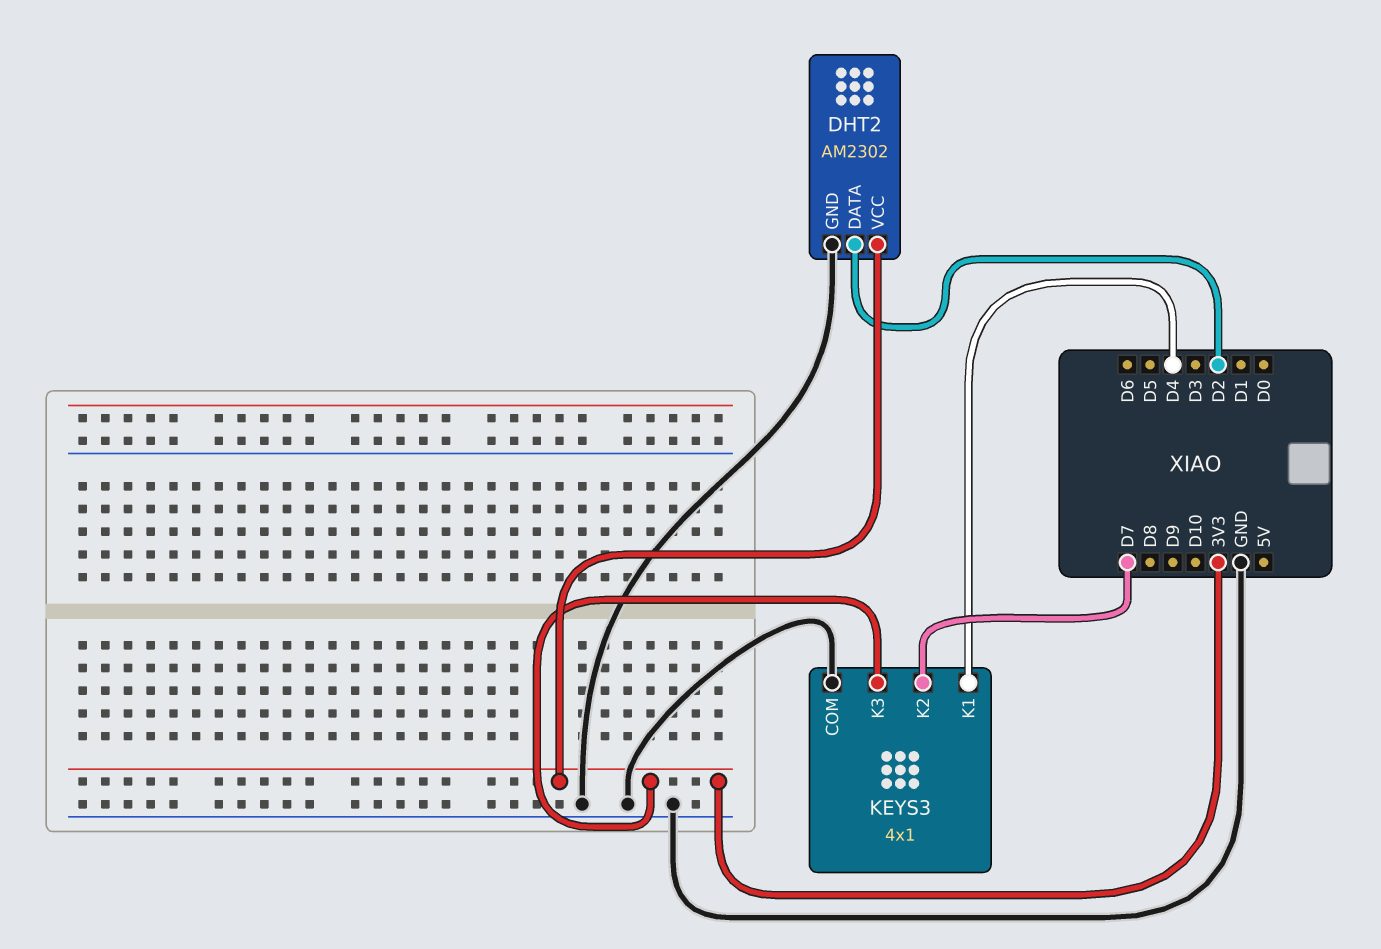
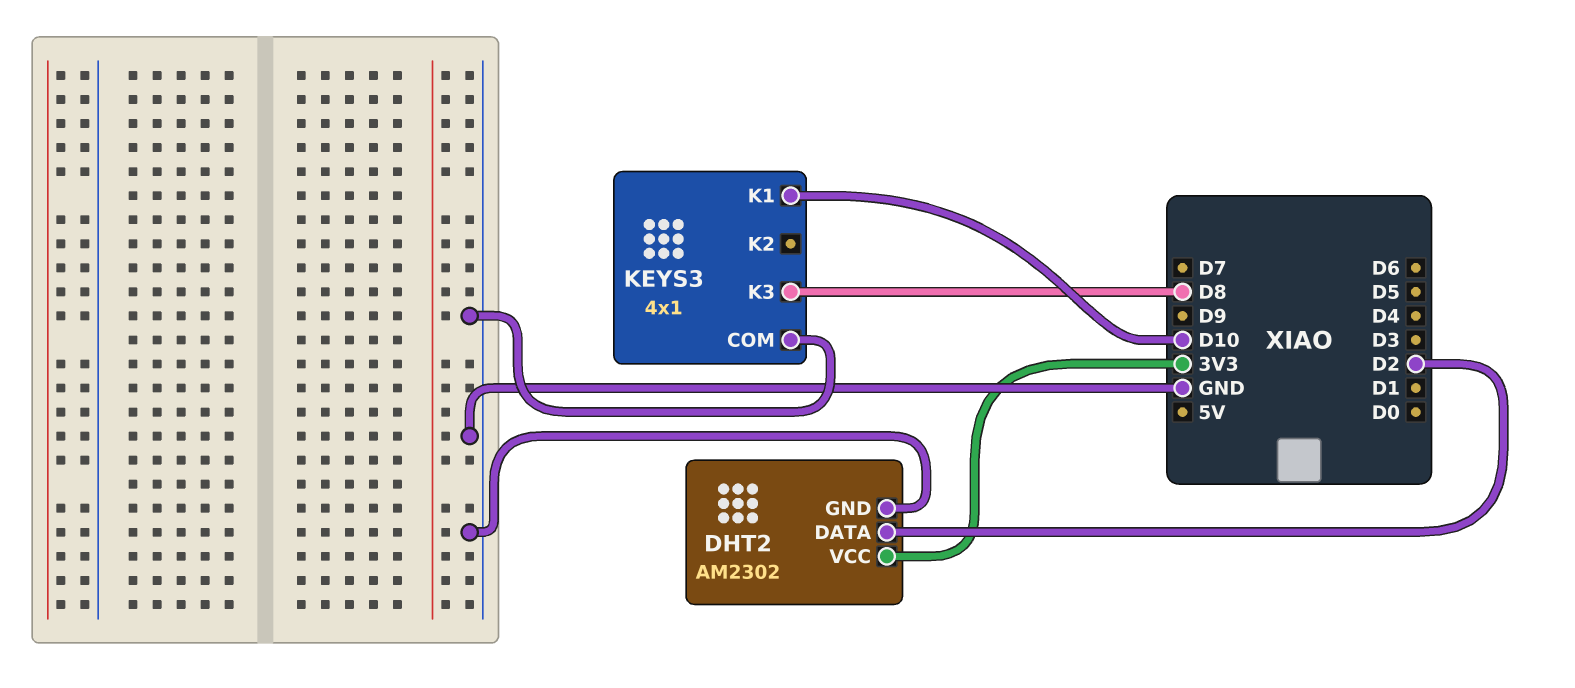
KEYS3 pin K1: D4 -> D10
KEYS3 pin K2: D7 -> none
KEYS3 pin K3: 3V3 -> D8

